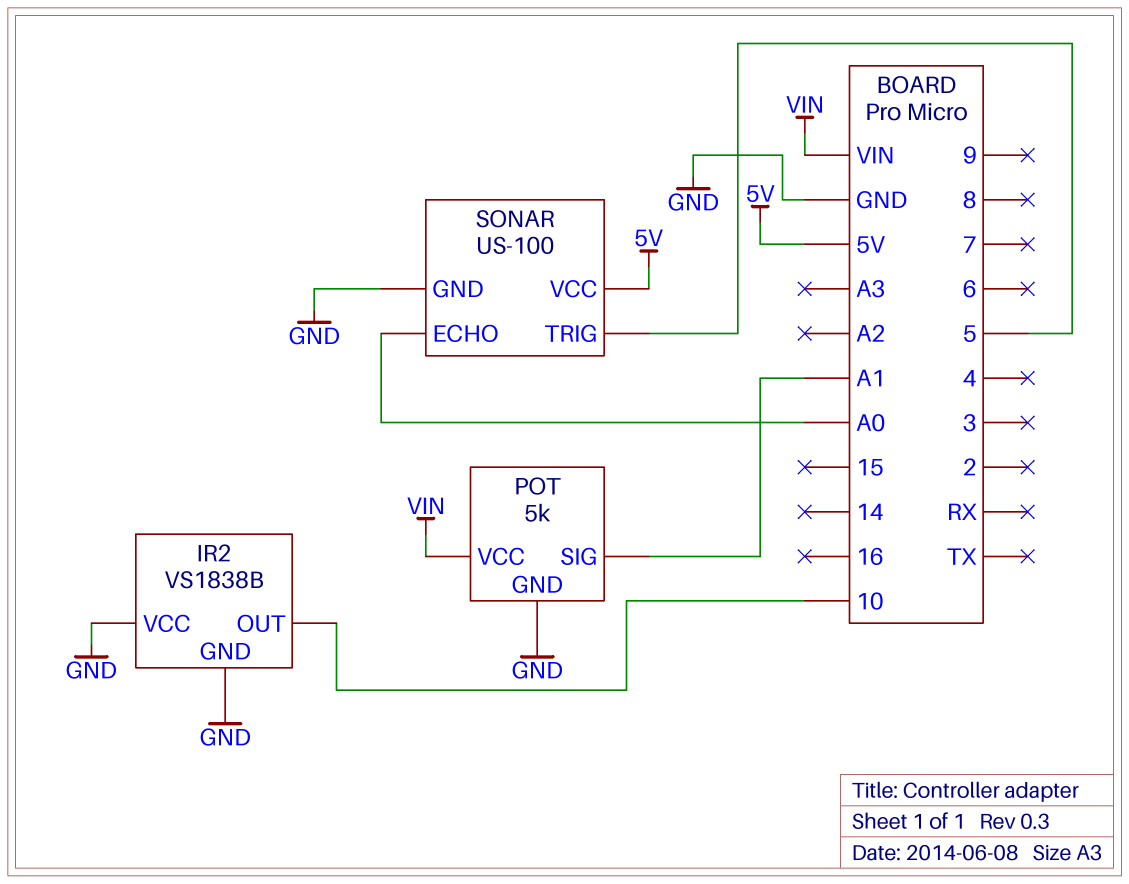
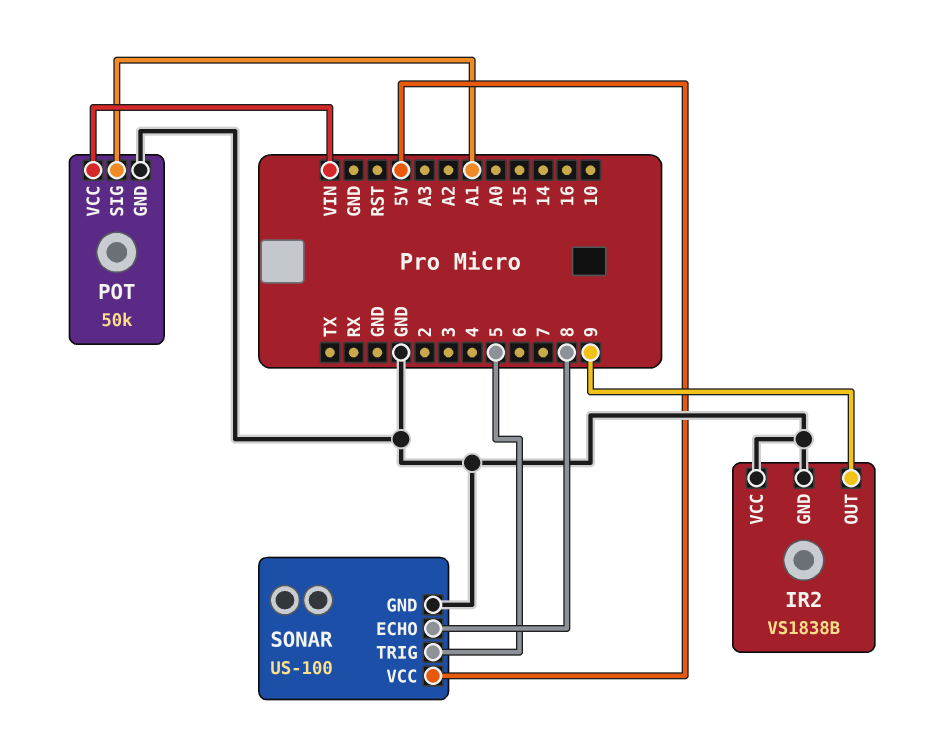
IR2 pin OUT: 10 -> 9
POT: 5k -> 50k
SONAR pin ECHO: A0 -> 8

